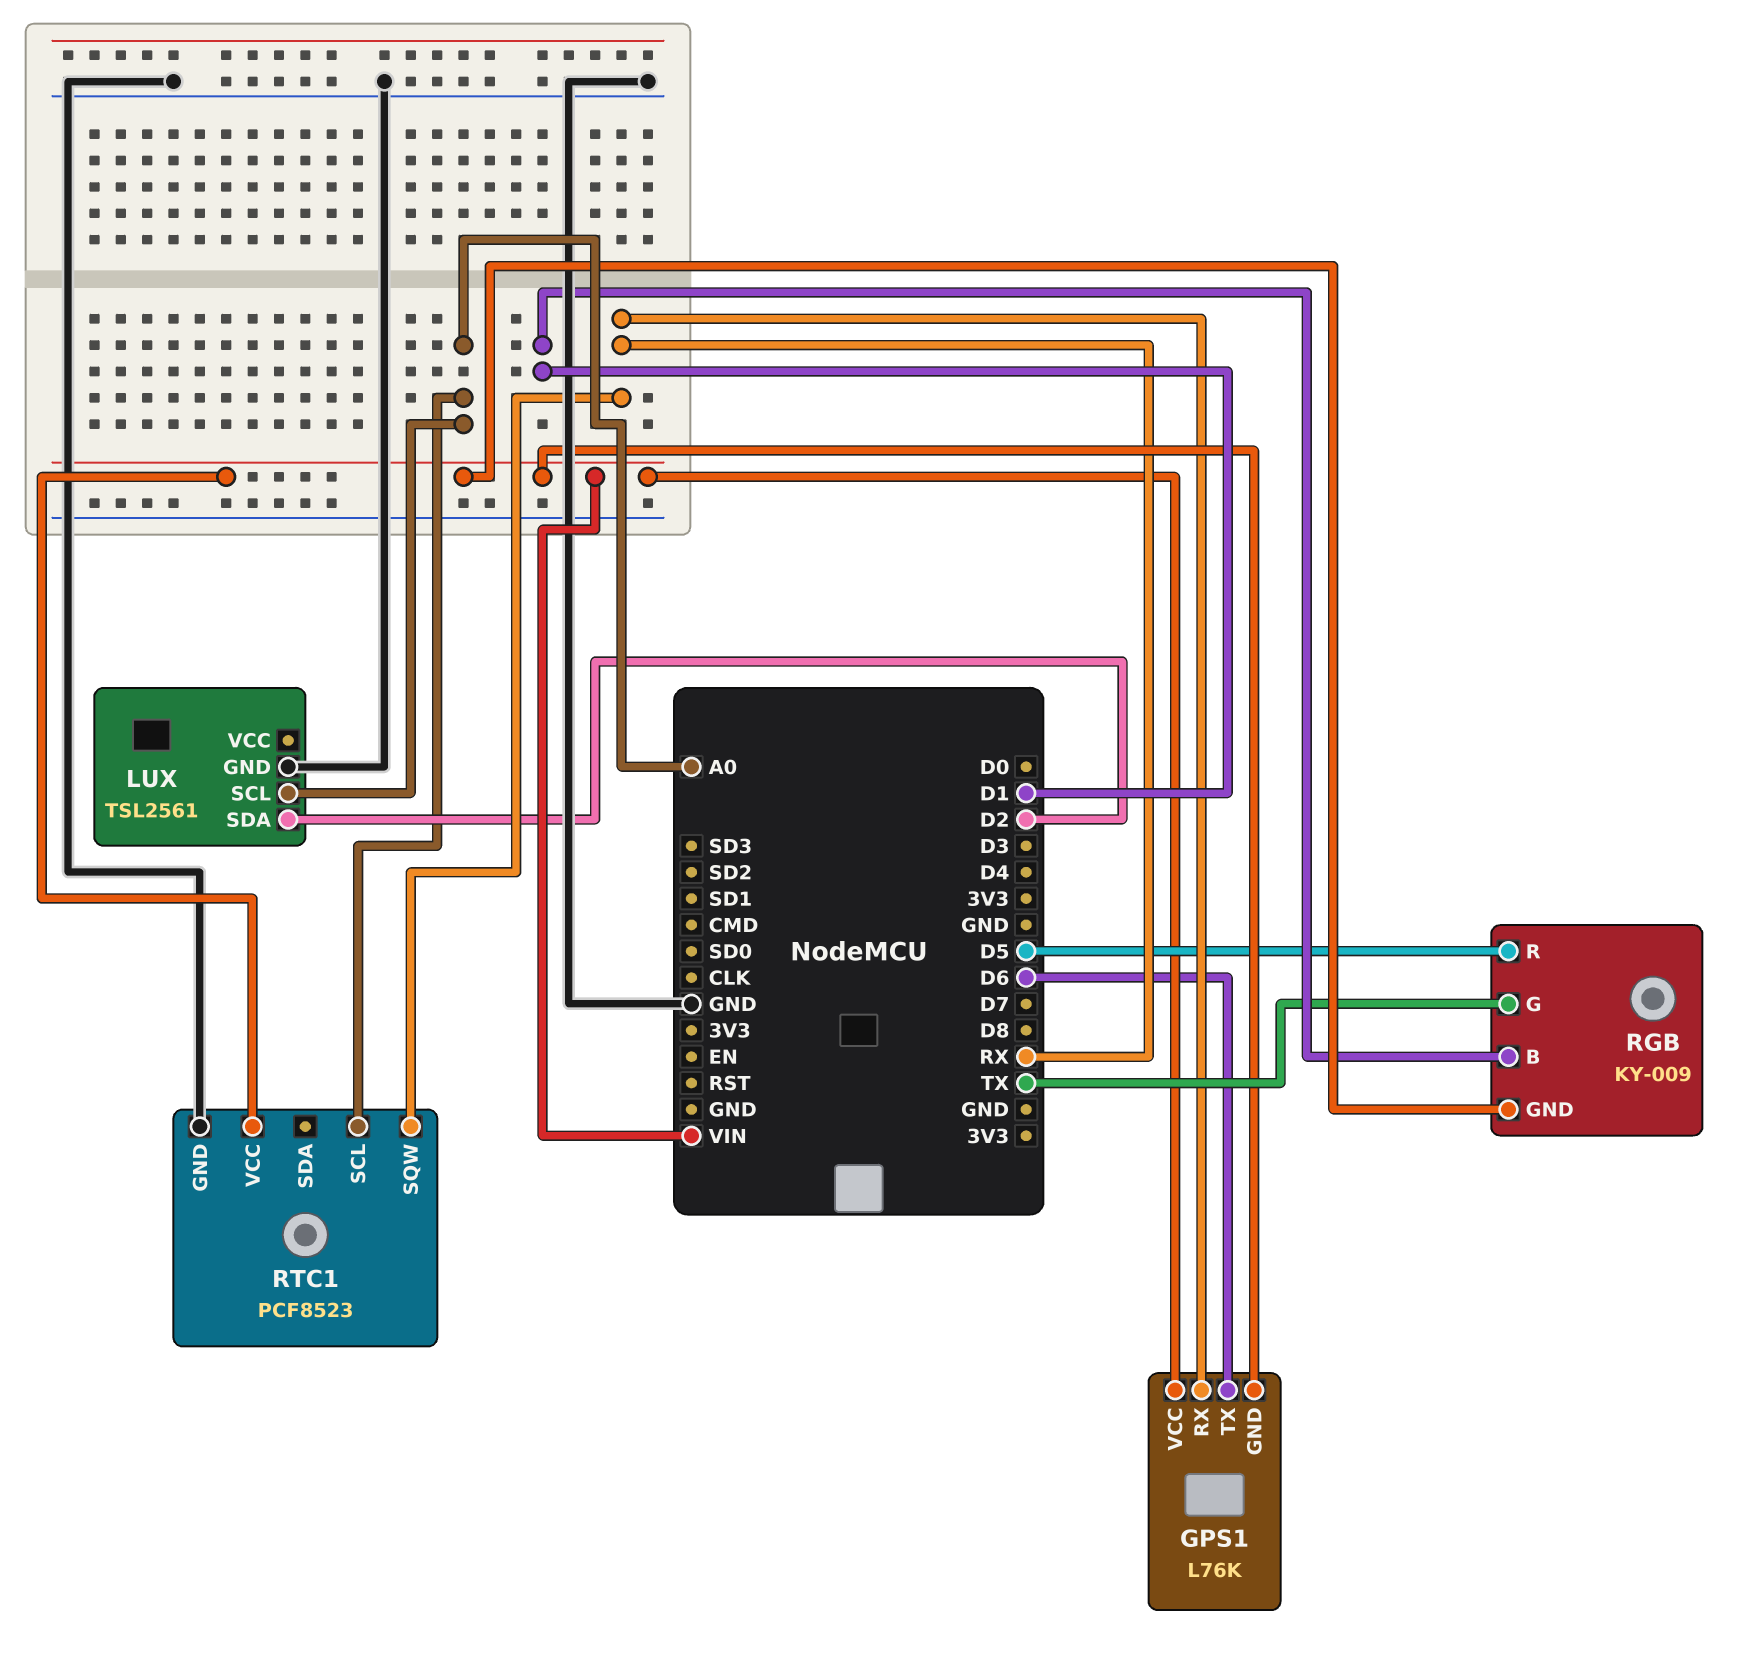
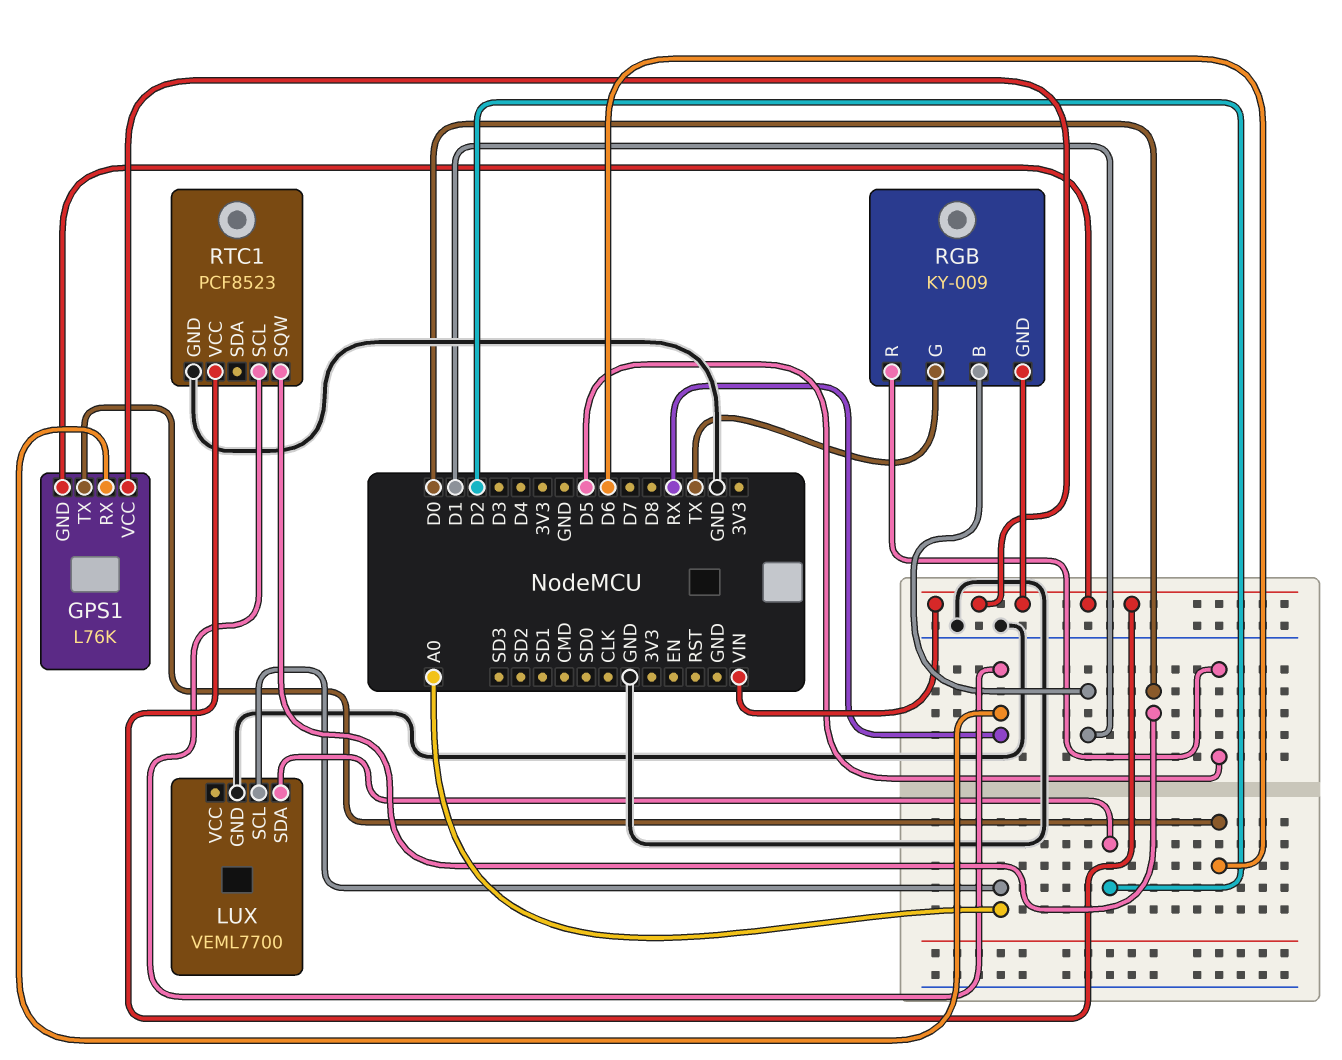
LUX: TSL2561 -> VEML7700
RTC1 pin SCL: A0 -> RX
RTC1 pin SQW: RX -> D0

